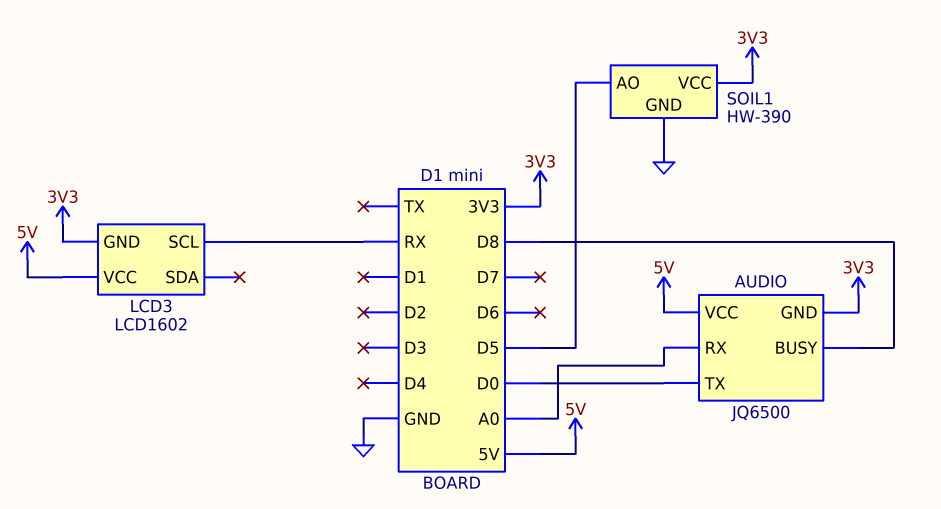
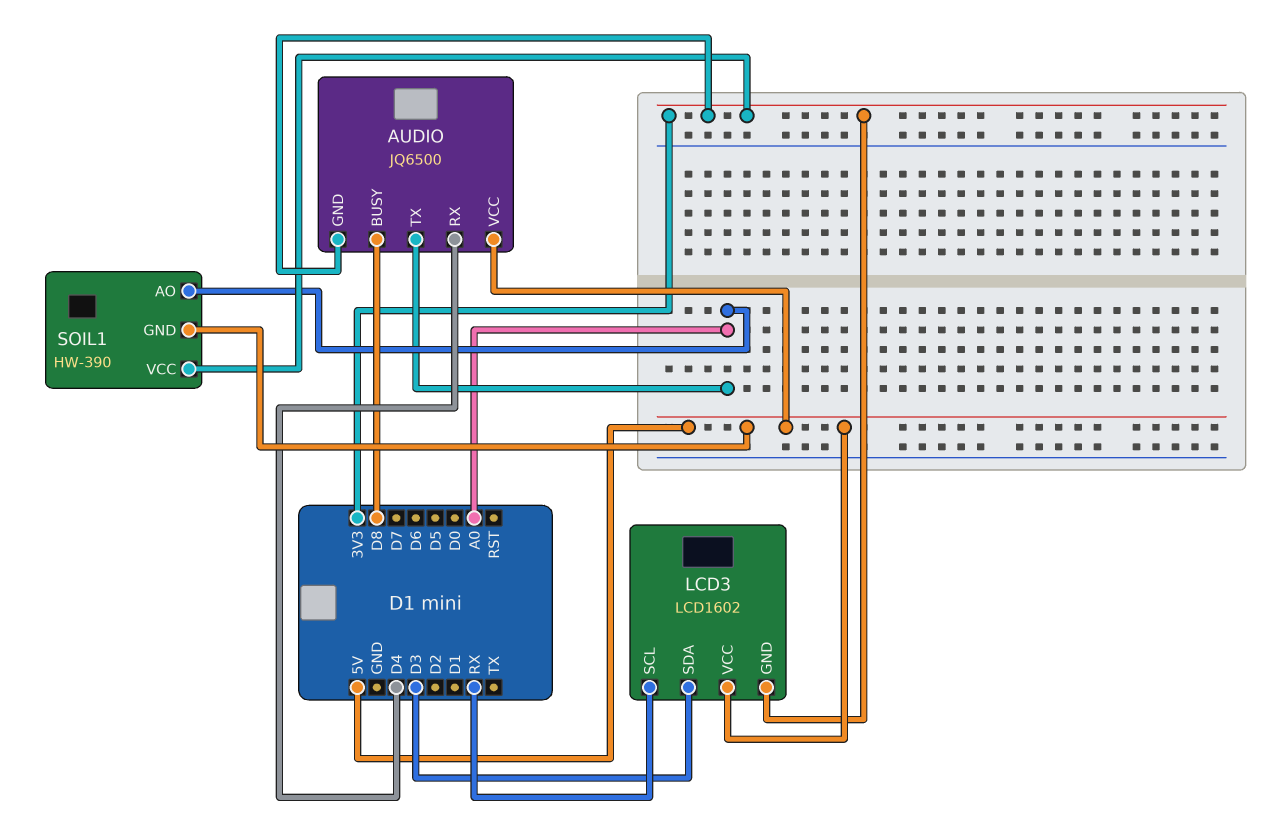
AUDIO pin RX: A0 -> D4
AUDIO pin TX: D0 -> A0
LCD3 pin SDA: none -> D3
SOIL1 pin AO: D5 -> A0
SOIL1 pin GND: GND -> 5V

